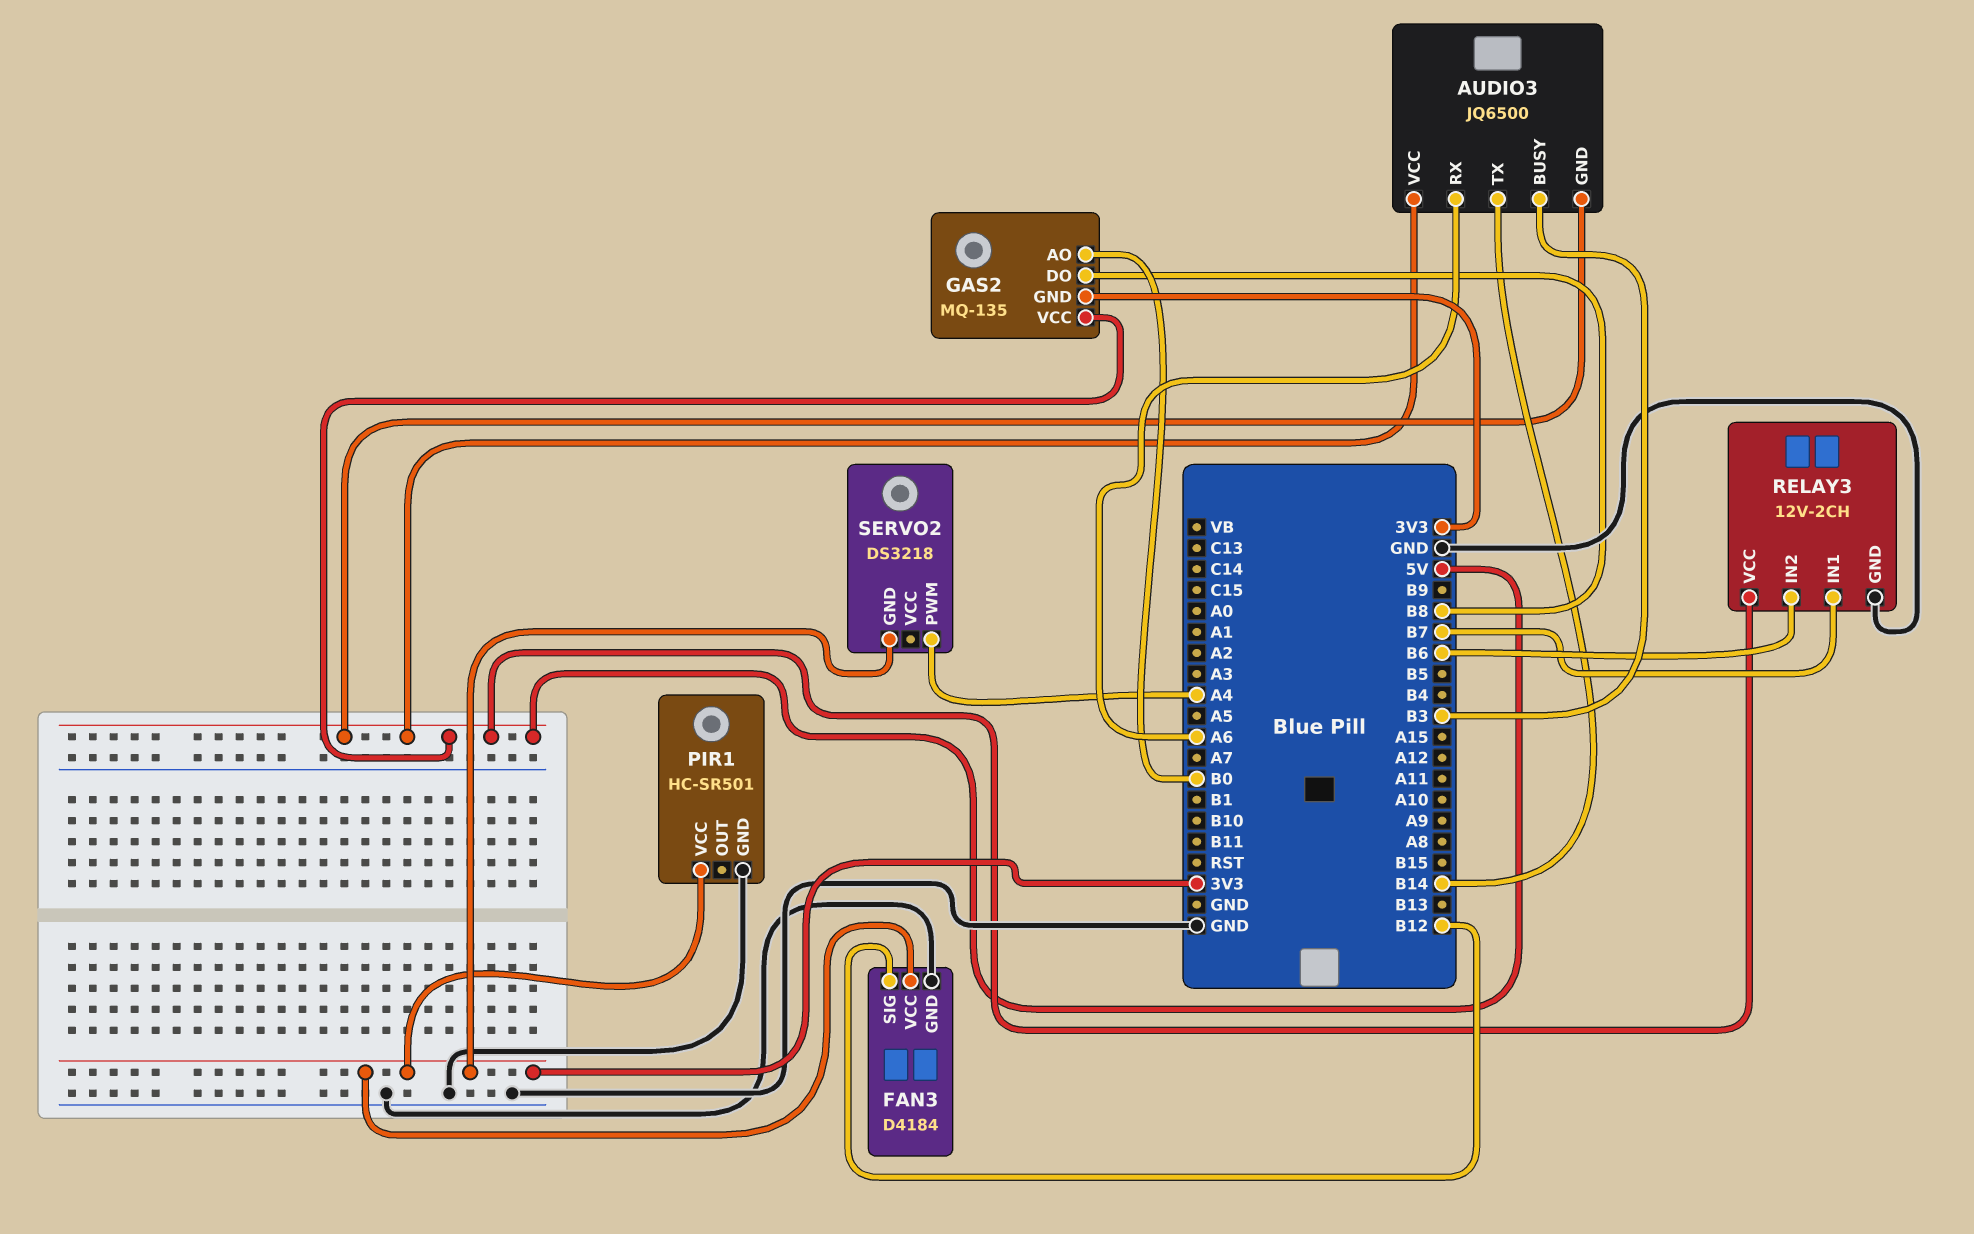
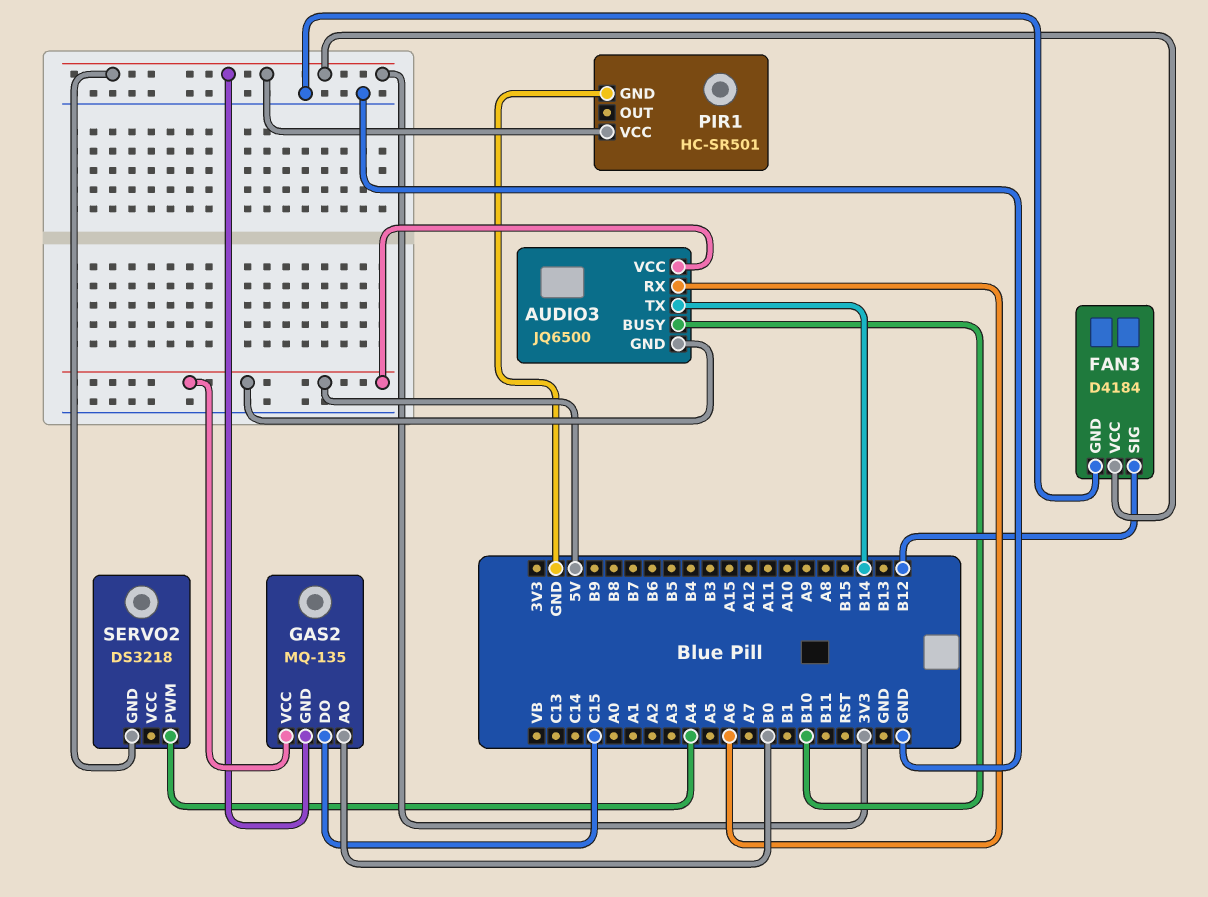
AUDIO3 pin BUSY: B3 -> B10
GAS2 pin DO: B8 -> C15
RELAY3: 12V-2CH -> none
RELAY3 pin GND: GND -> none
RELAY3 pin IN1: B7 -> none
RELAY3 pin IN2: B6 -> none
RELAY3 pin VCC: 5V -> none

